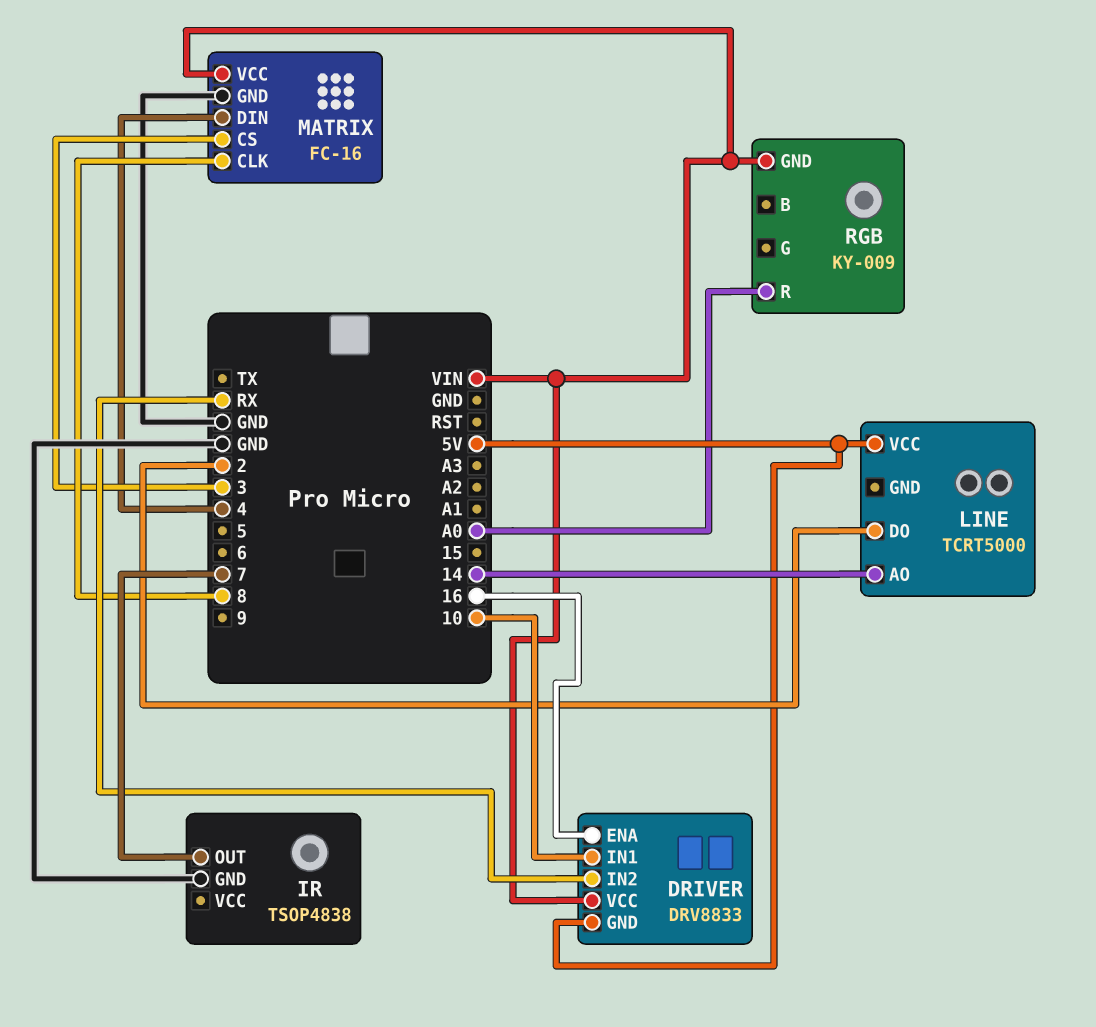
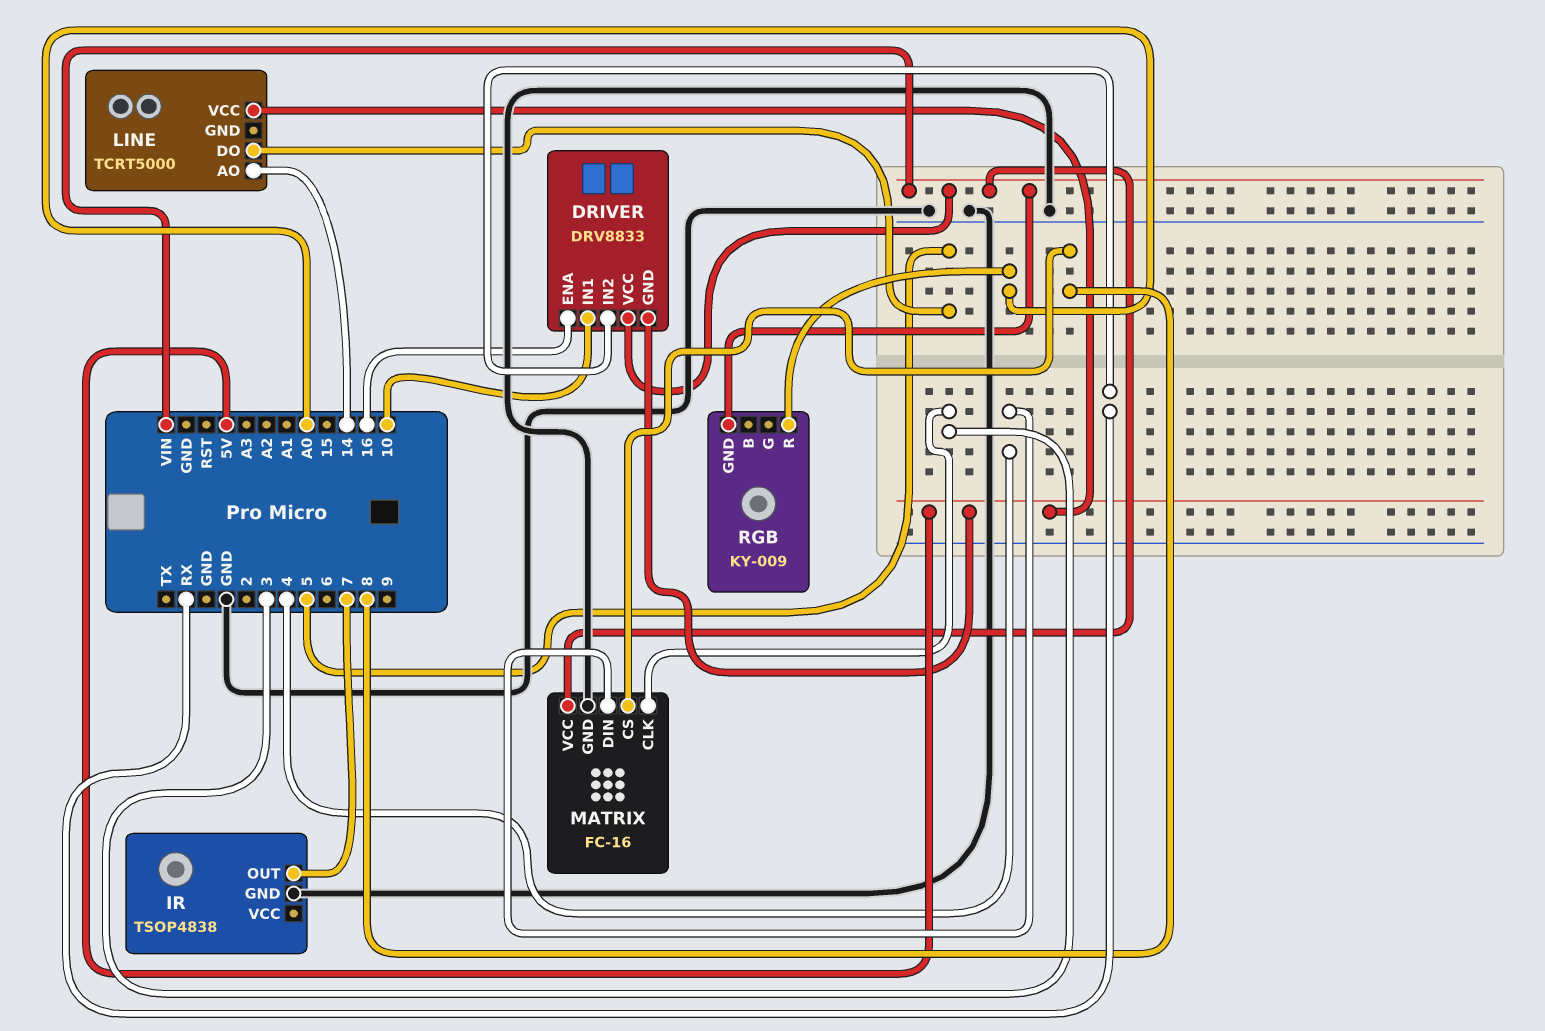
LINE pin DO: 2 -> 5
MATRIX pin CLK: 8 -> 3
MATRIX pin CS: 3 -> 8

